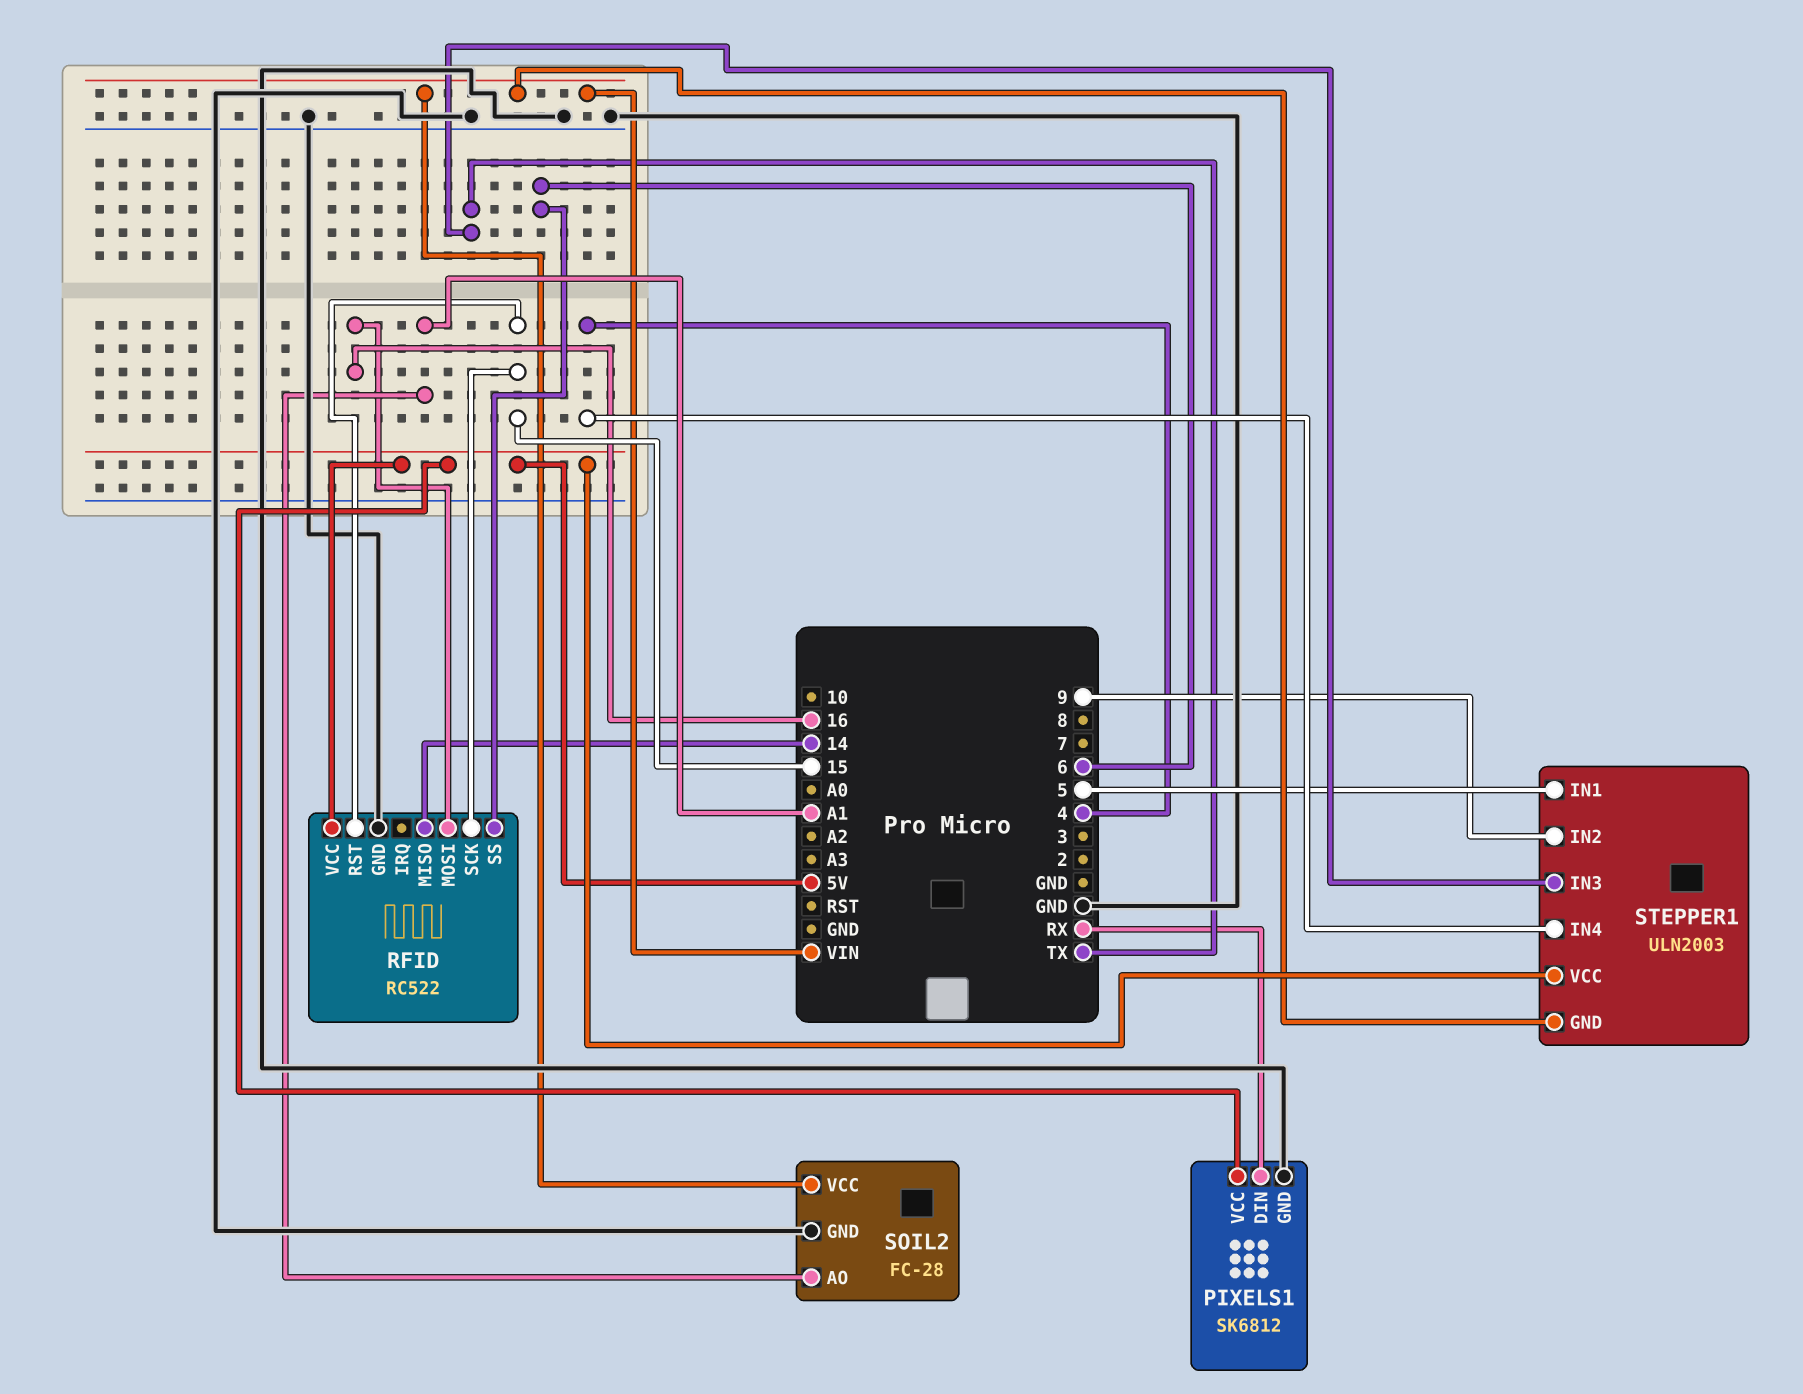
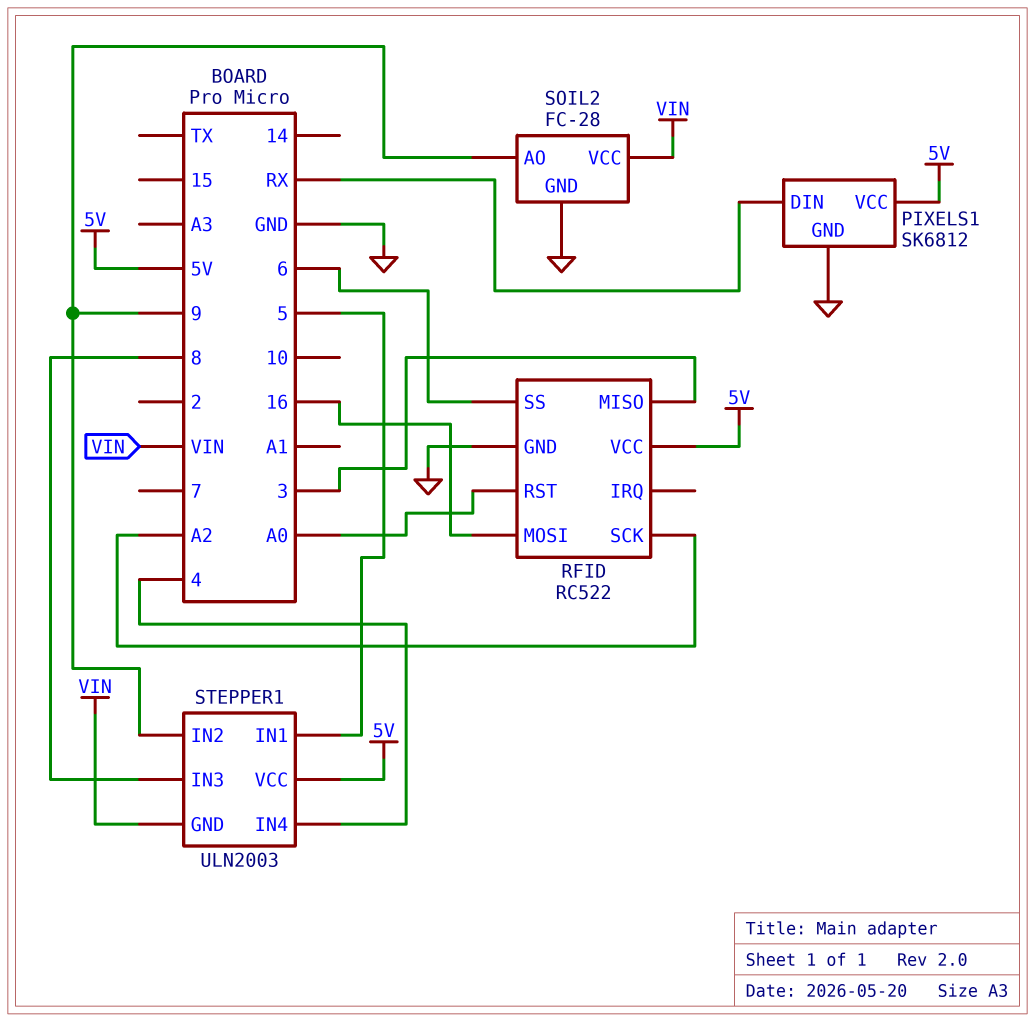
RFID pin MISO: 14 -> 3
RFID pin RST: 15 -> A0
RFID pin SCK: 15 -> A2
SOIL2 pin AO: A1 -> 9
STEPPER1 pin IN3: TX -> 8

